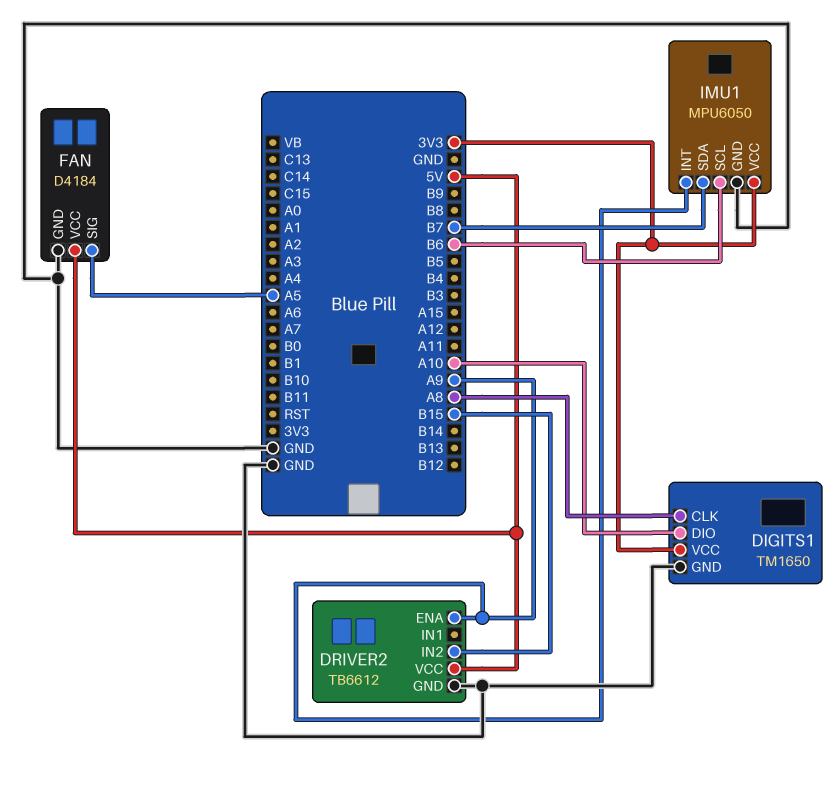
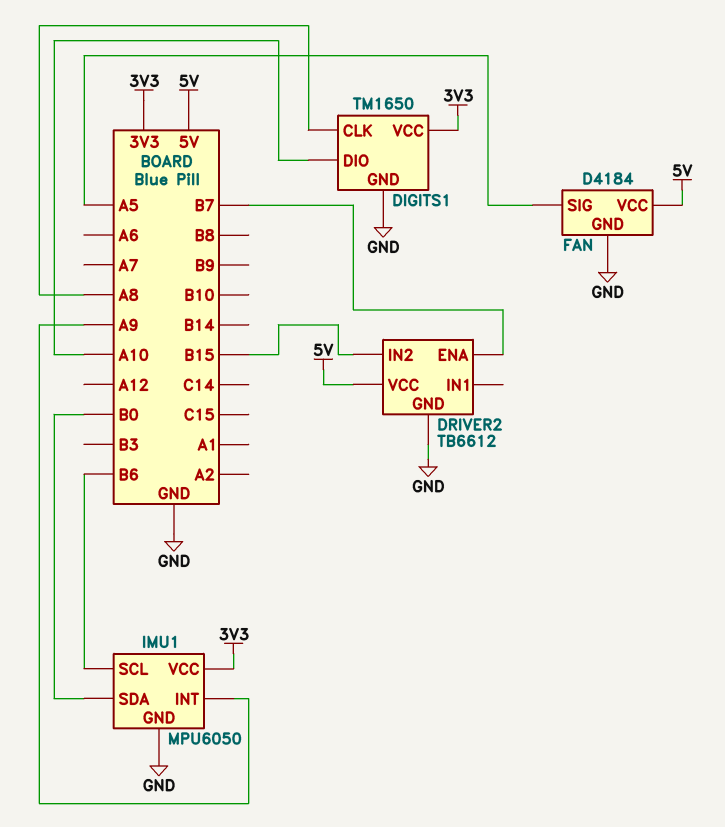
DRIVER2 pin ENA: A9 -> B7
IMU1 pin SDA: B7 -> B0

